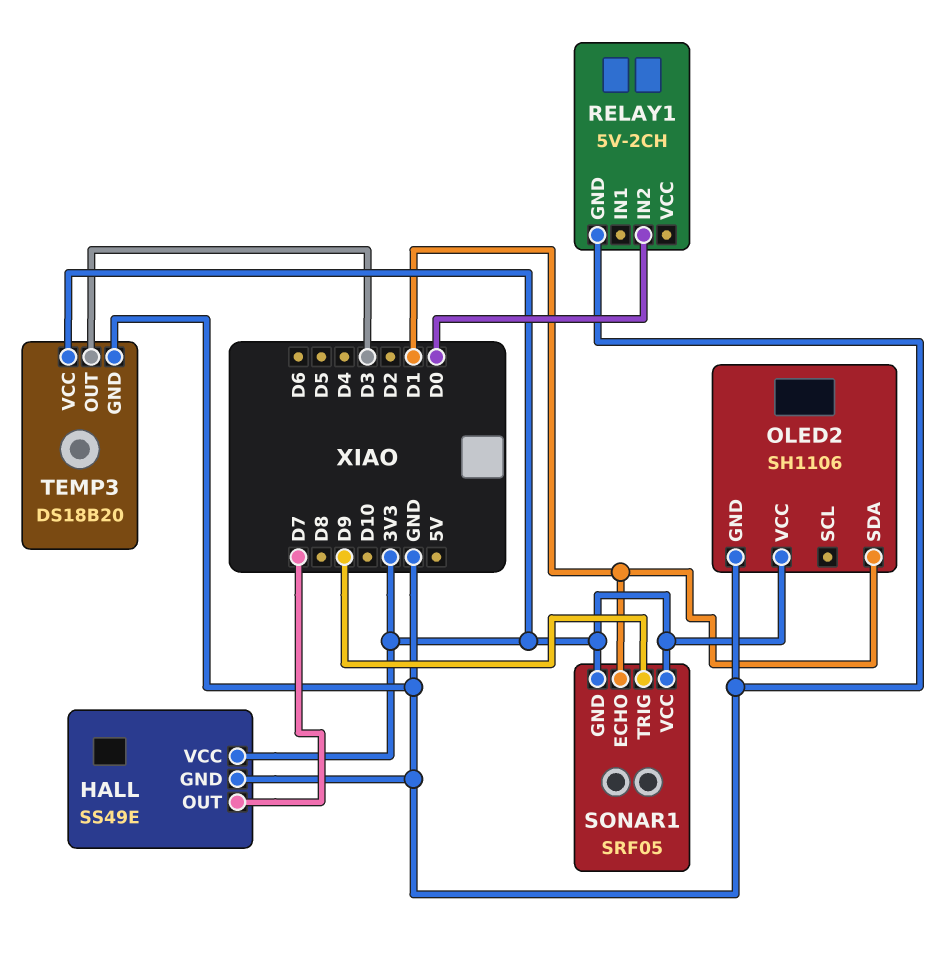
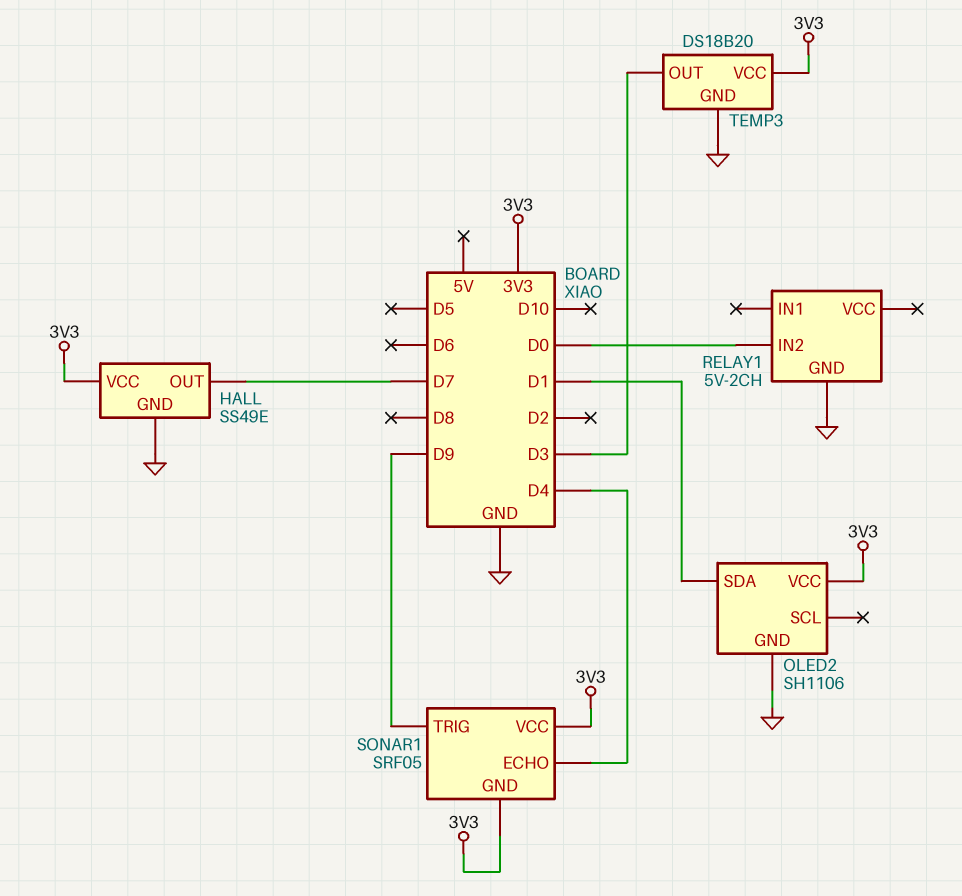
SONAR1 pin ECHO: D1 -> D4

